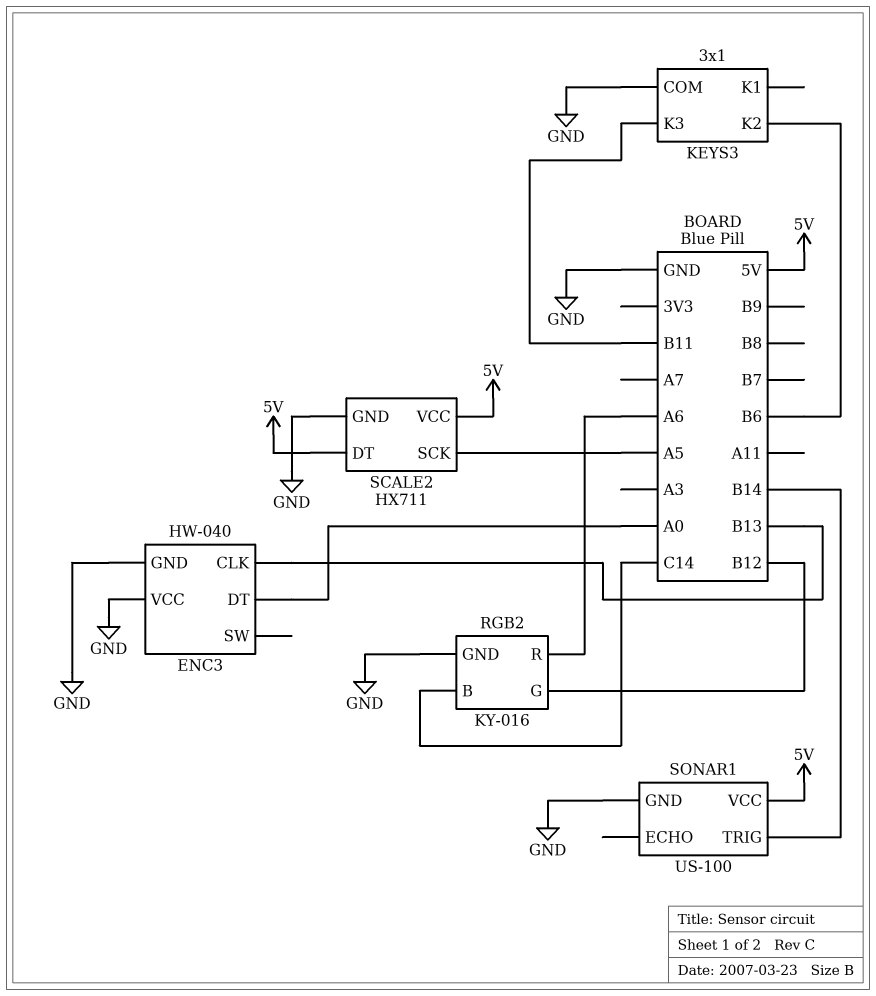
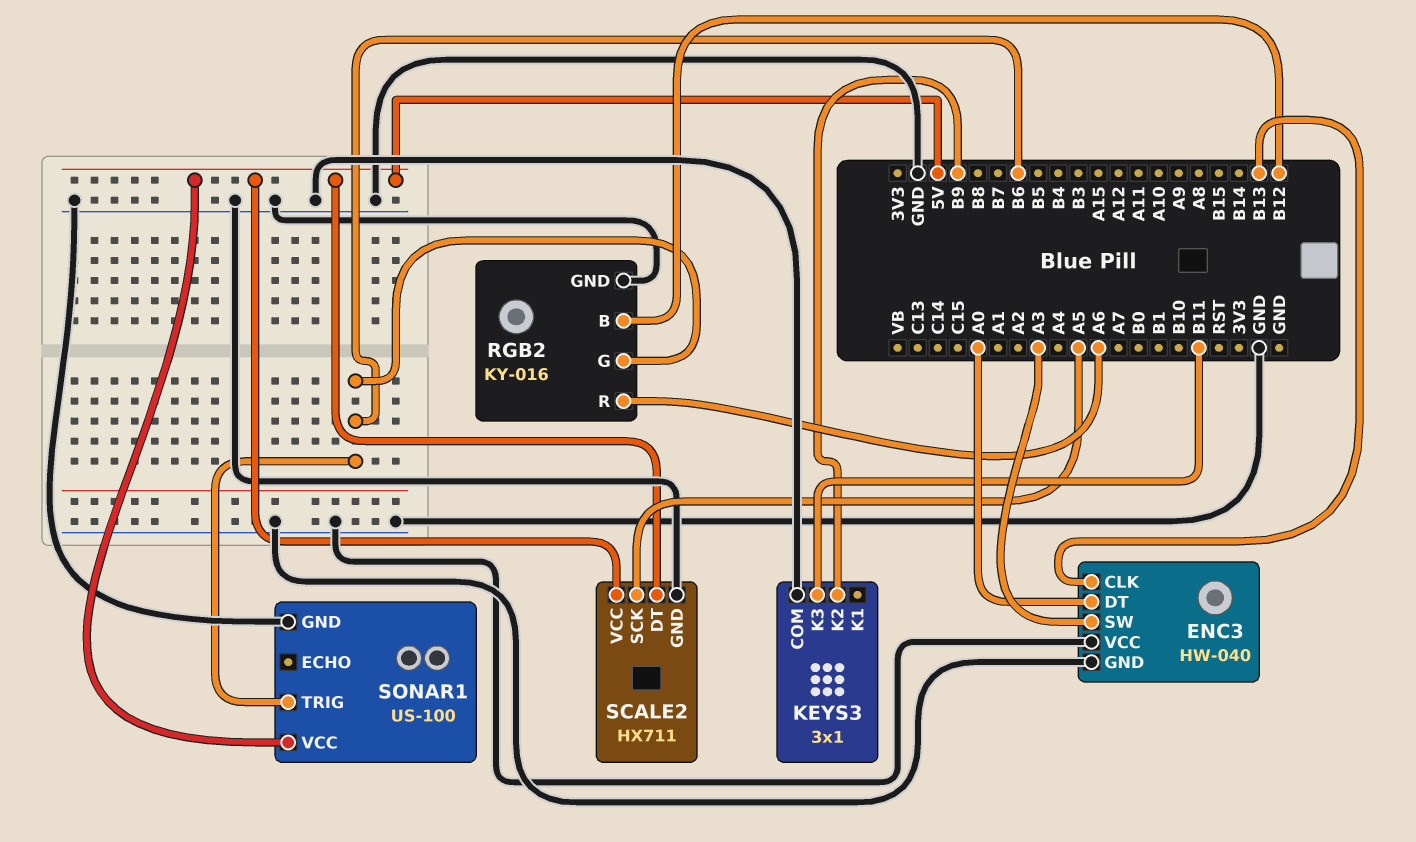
ENC3 pin SW: none -> A3
KEYS3 pin K2: B6 -> B9
RGB2 pin B: C14 -> B12
RGB2 pin G: B12 -> B6
SONAR1 pin TRIG: B14 -> B6

